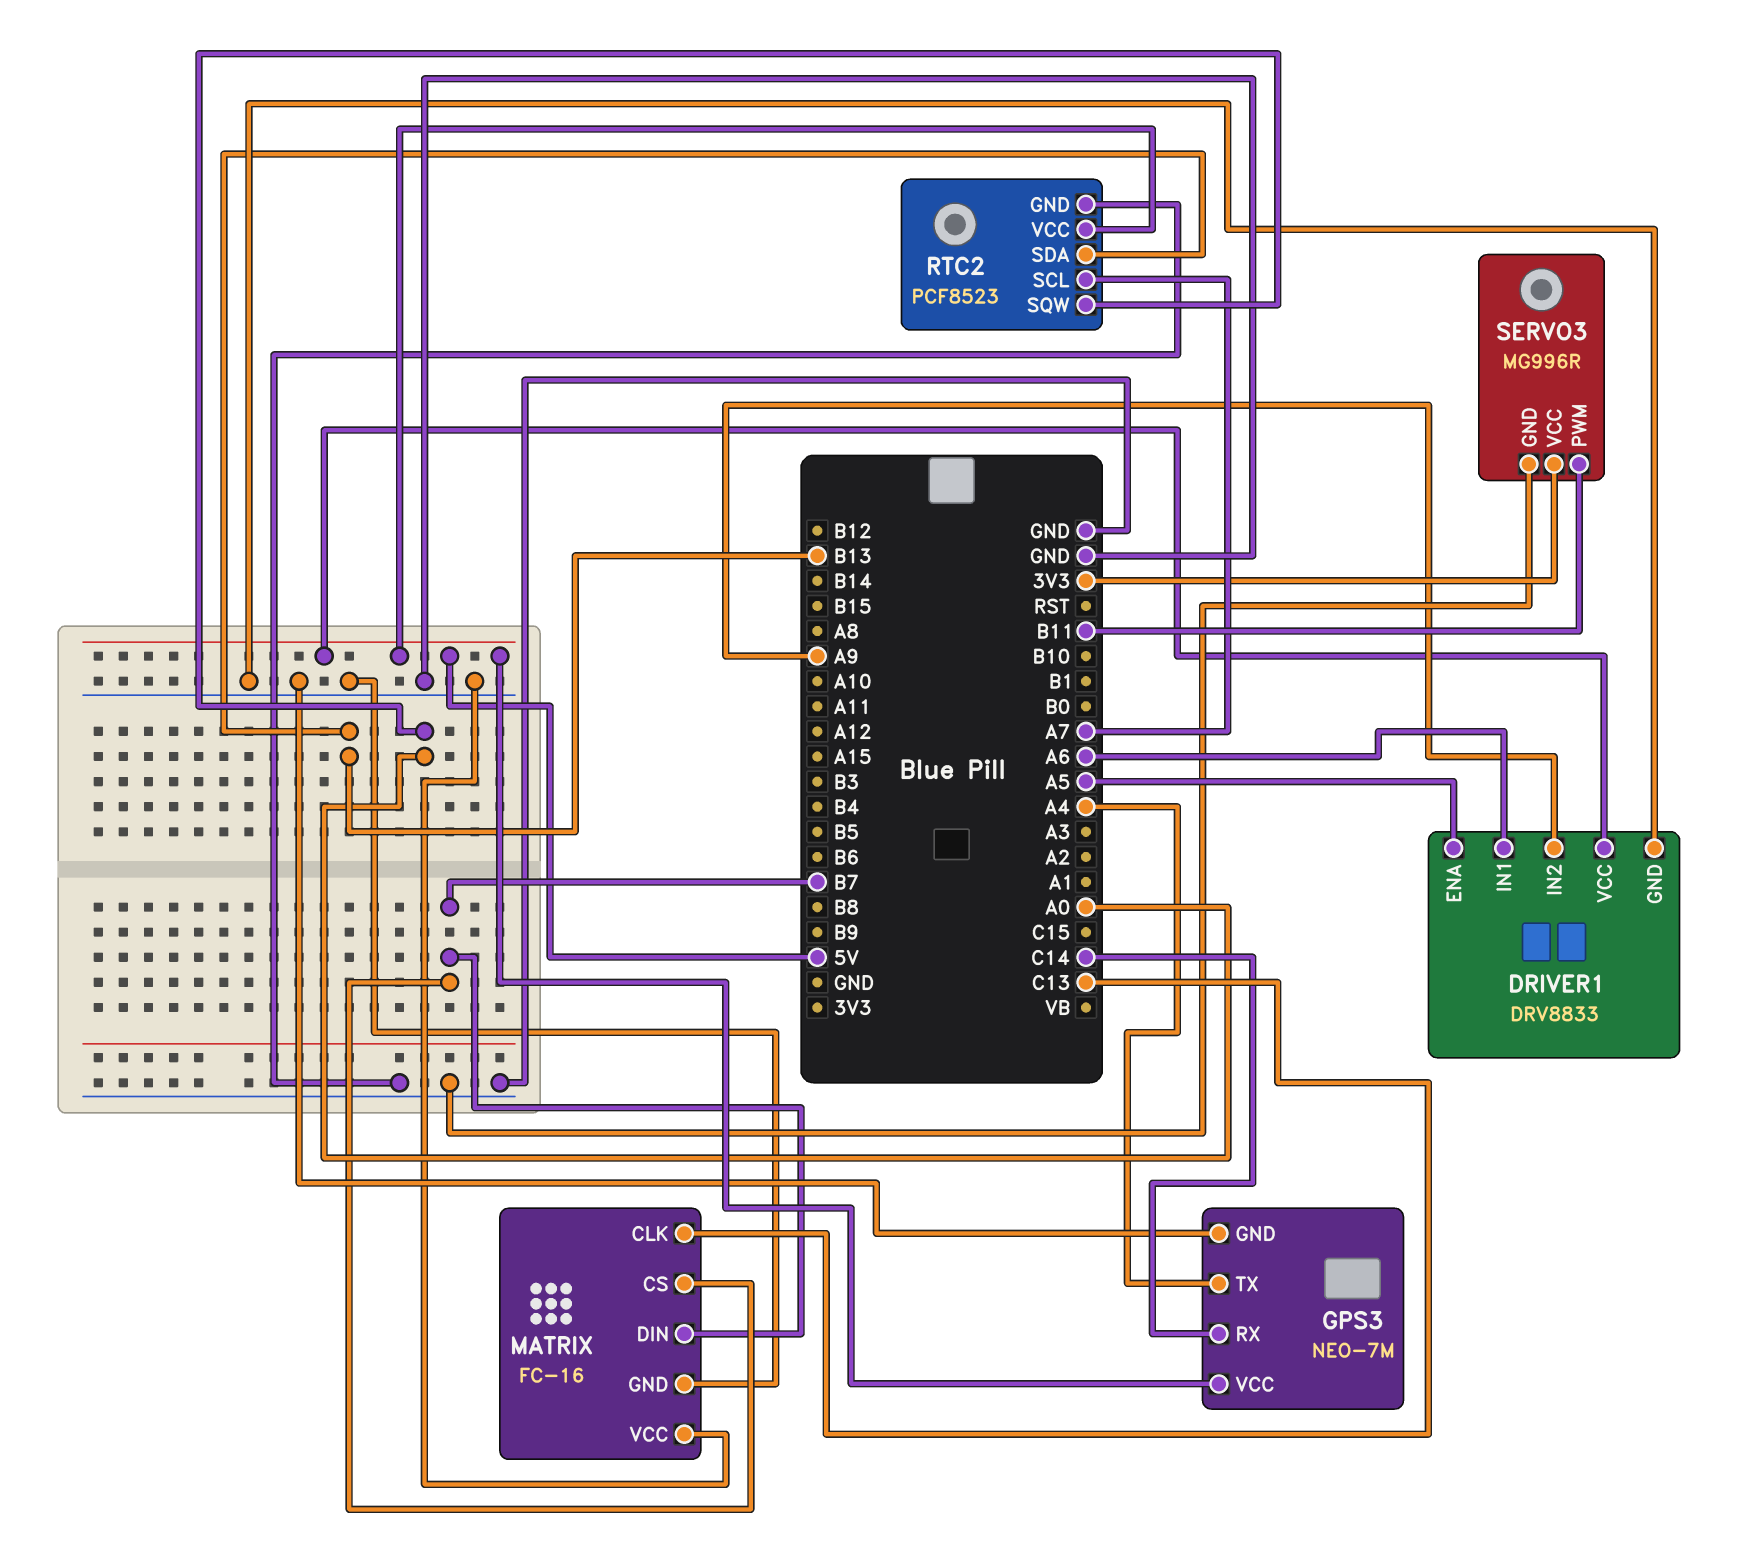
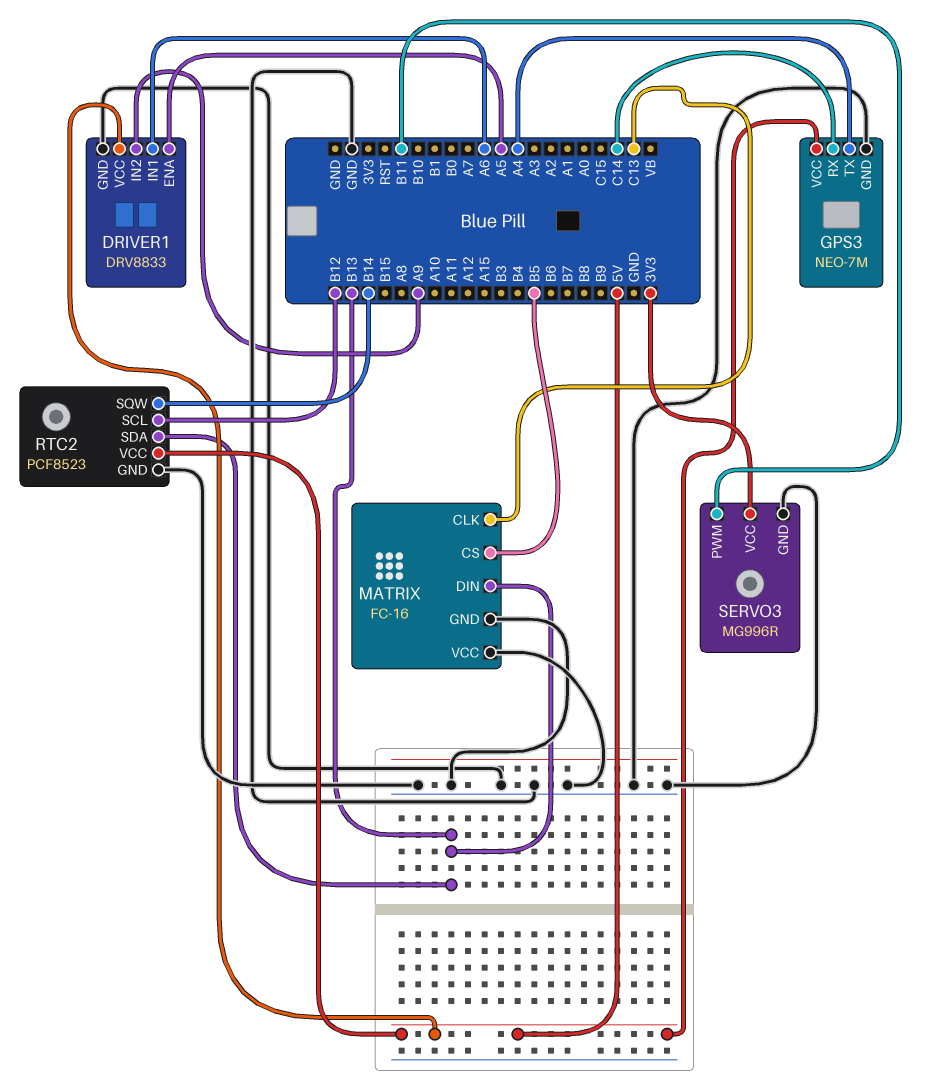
MATRIX pin CS: B7 -> B5
MATRIX pin DIN: B7 -> B13
RTC2 pin SCL: A7 -> B12
RTC2 pin SQW: A0 -> B14

